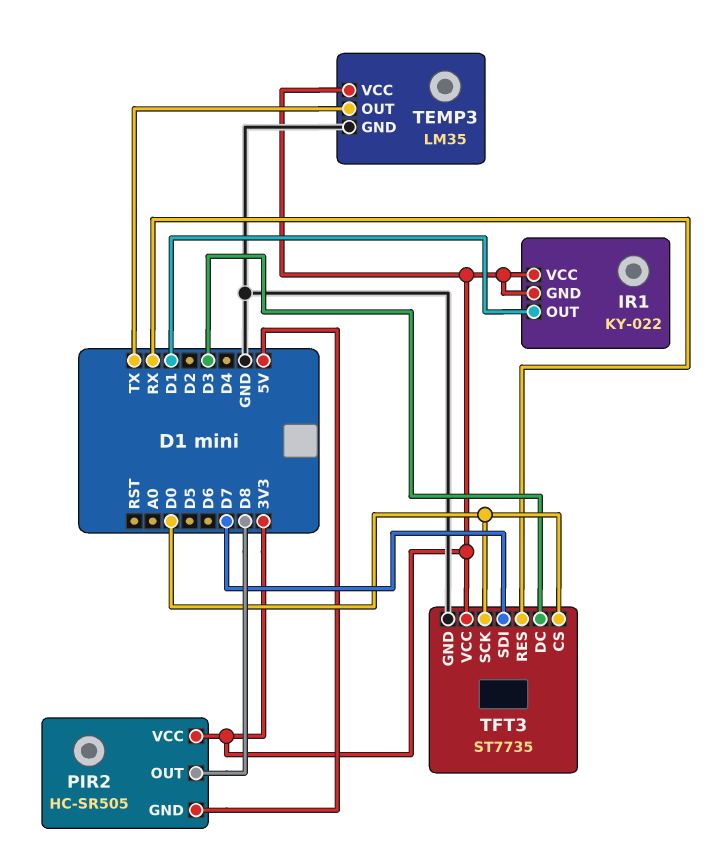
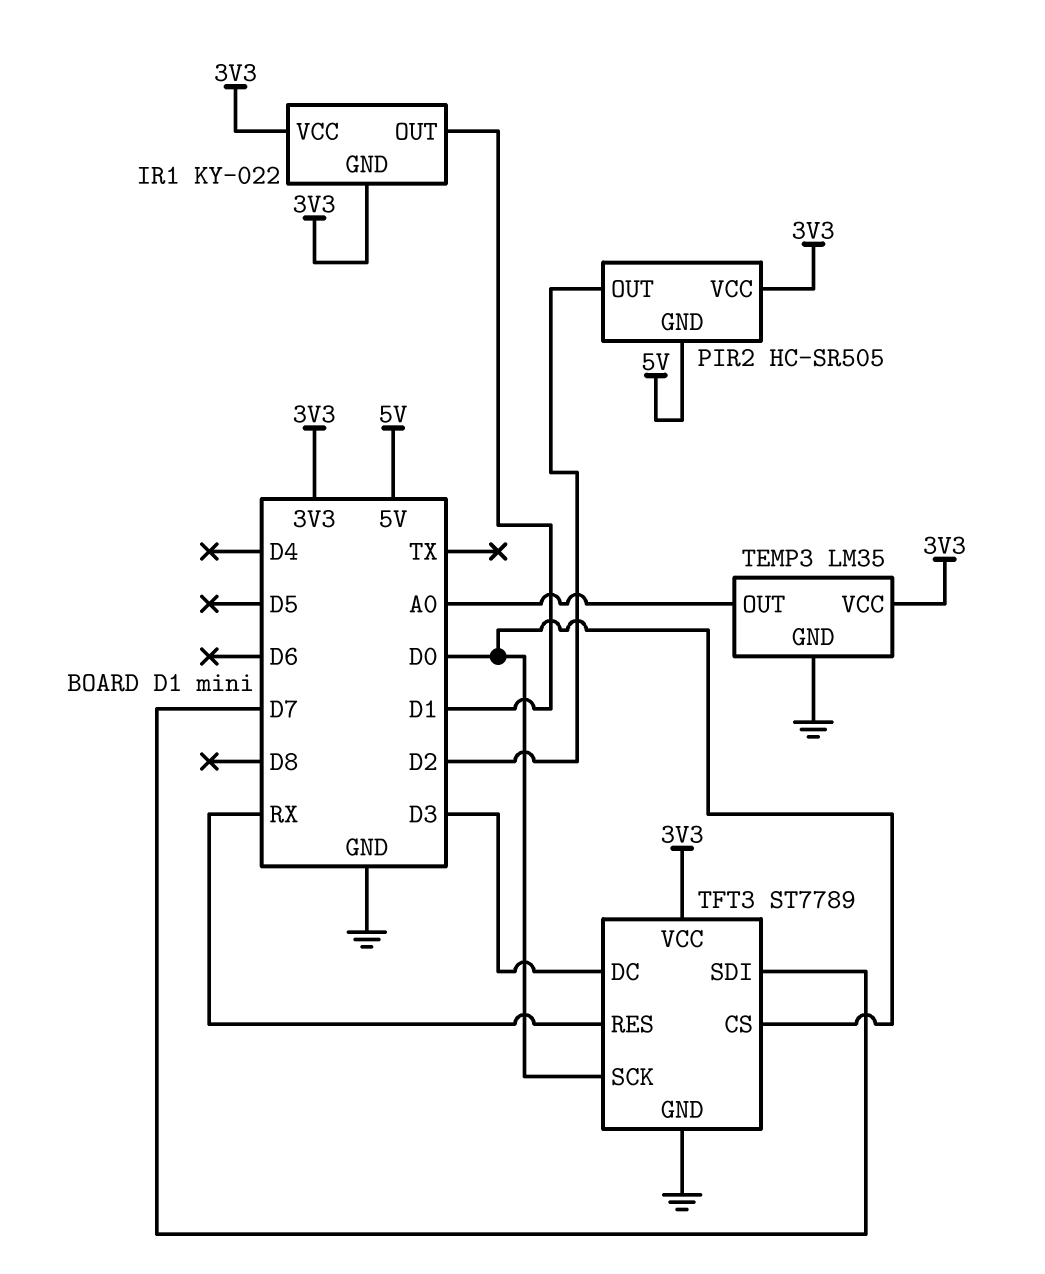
PIR2 pin OUT: D8 -> D2
TEMP3 pin OUT: TX -> A0
TFT3: ST7735 -> ST7789

